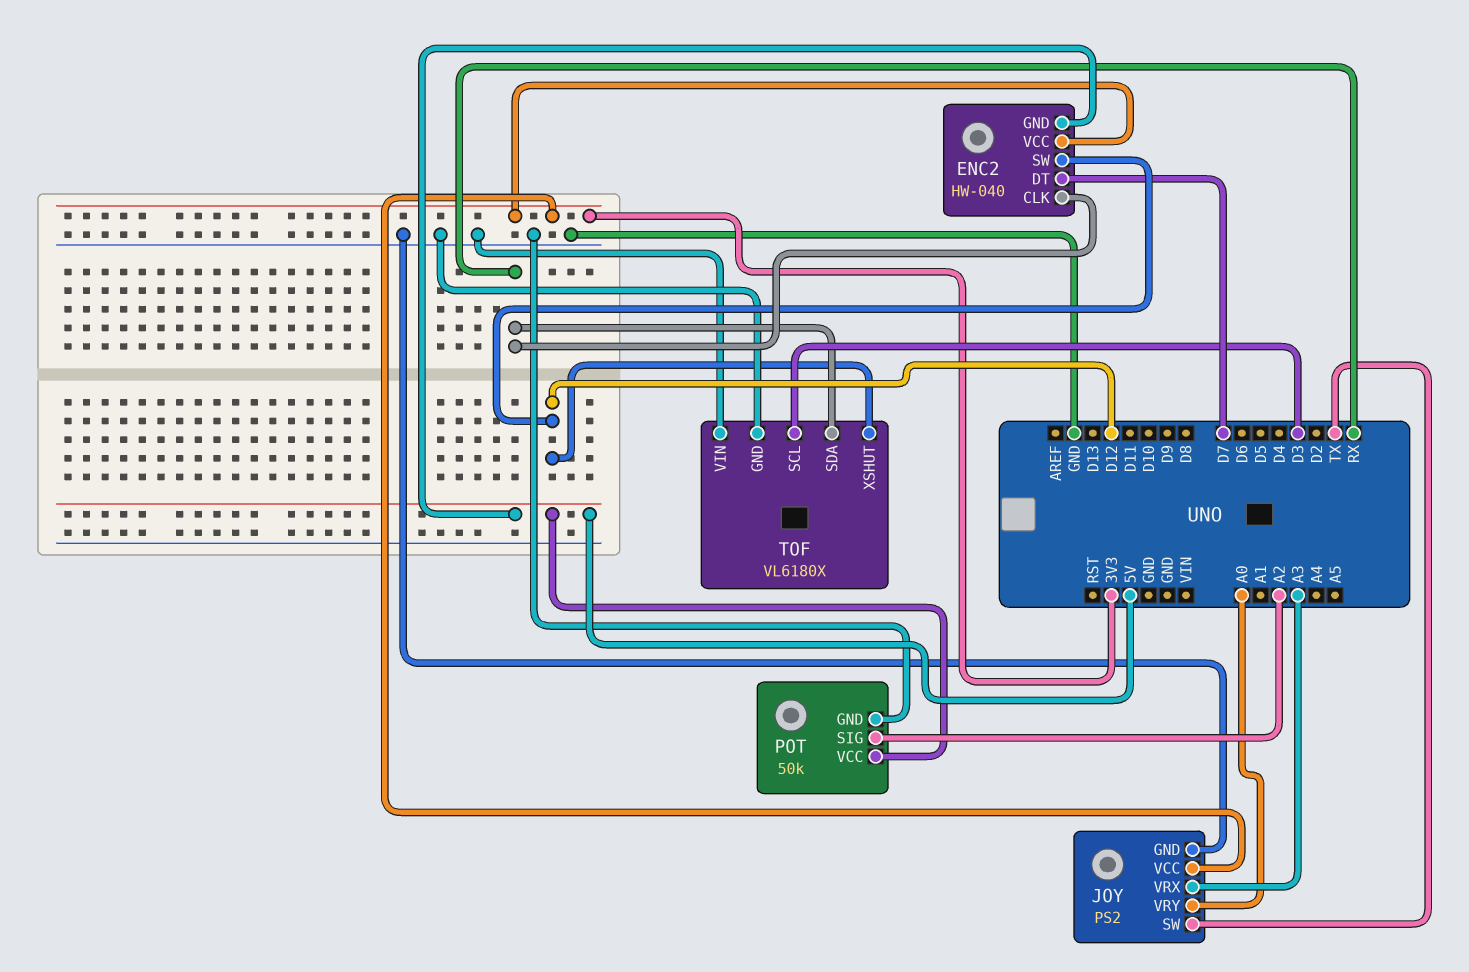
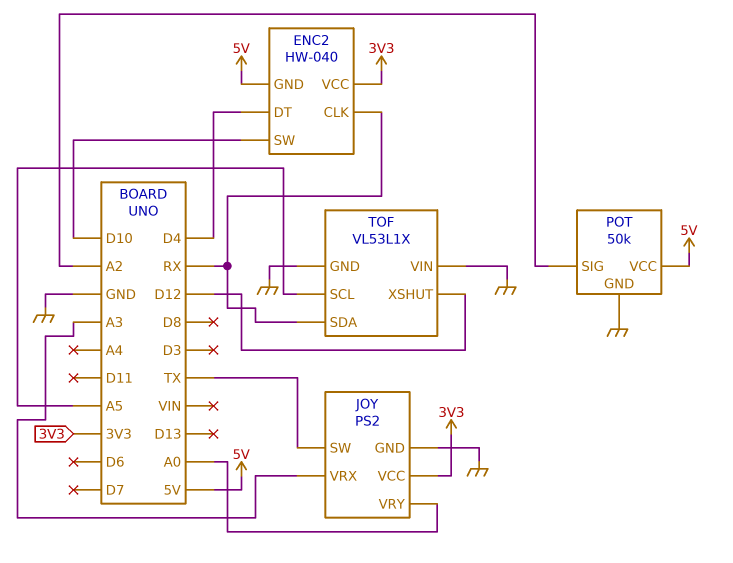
ENC2 pin DT: D7 -> D4
ENC2 pin SW: D12 -> D10
TOF: VL6180X -> VL53L1X
TOF pin SCL: D3 -> A5

